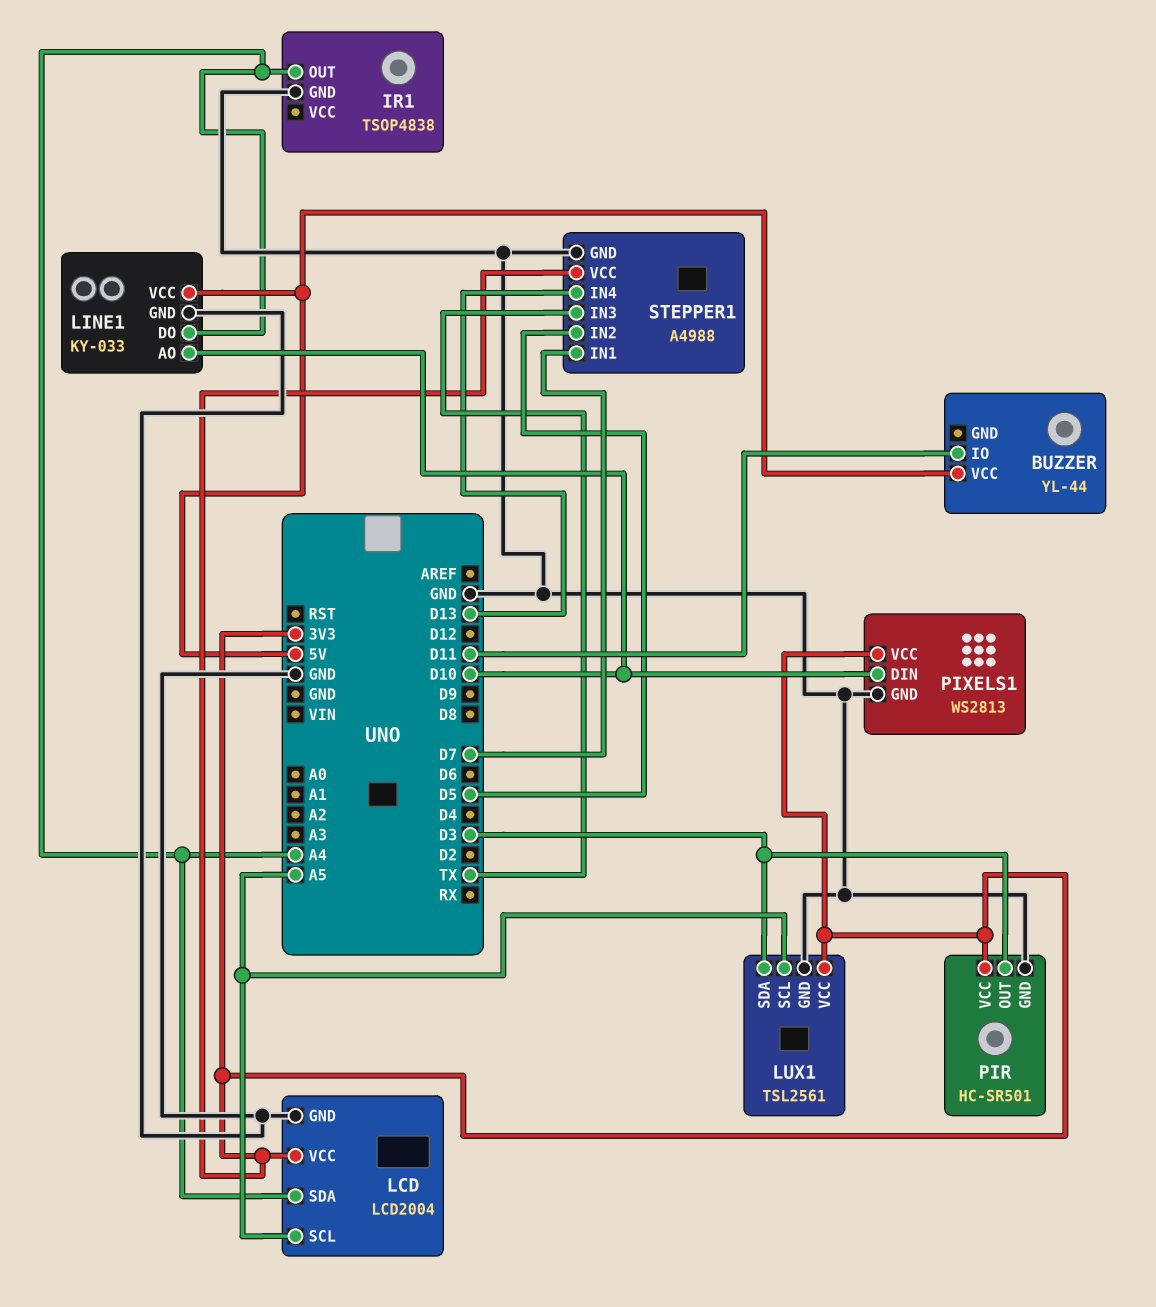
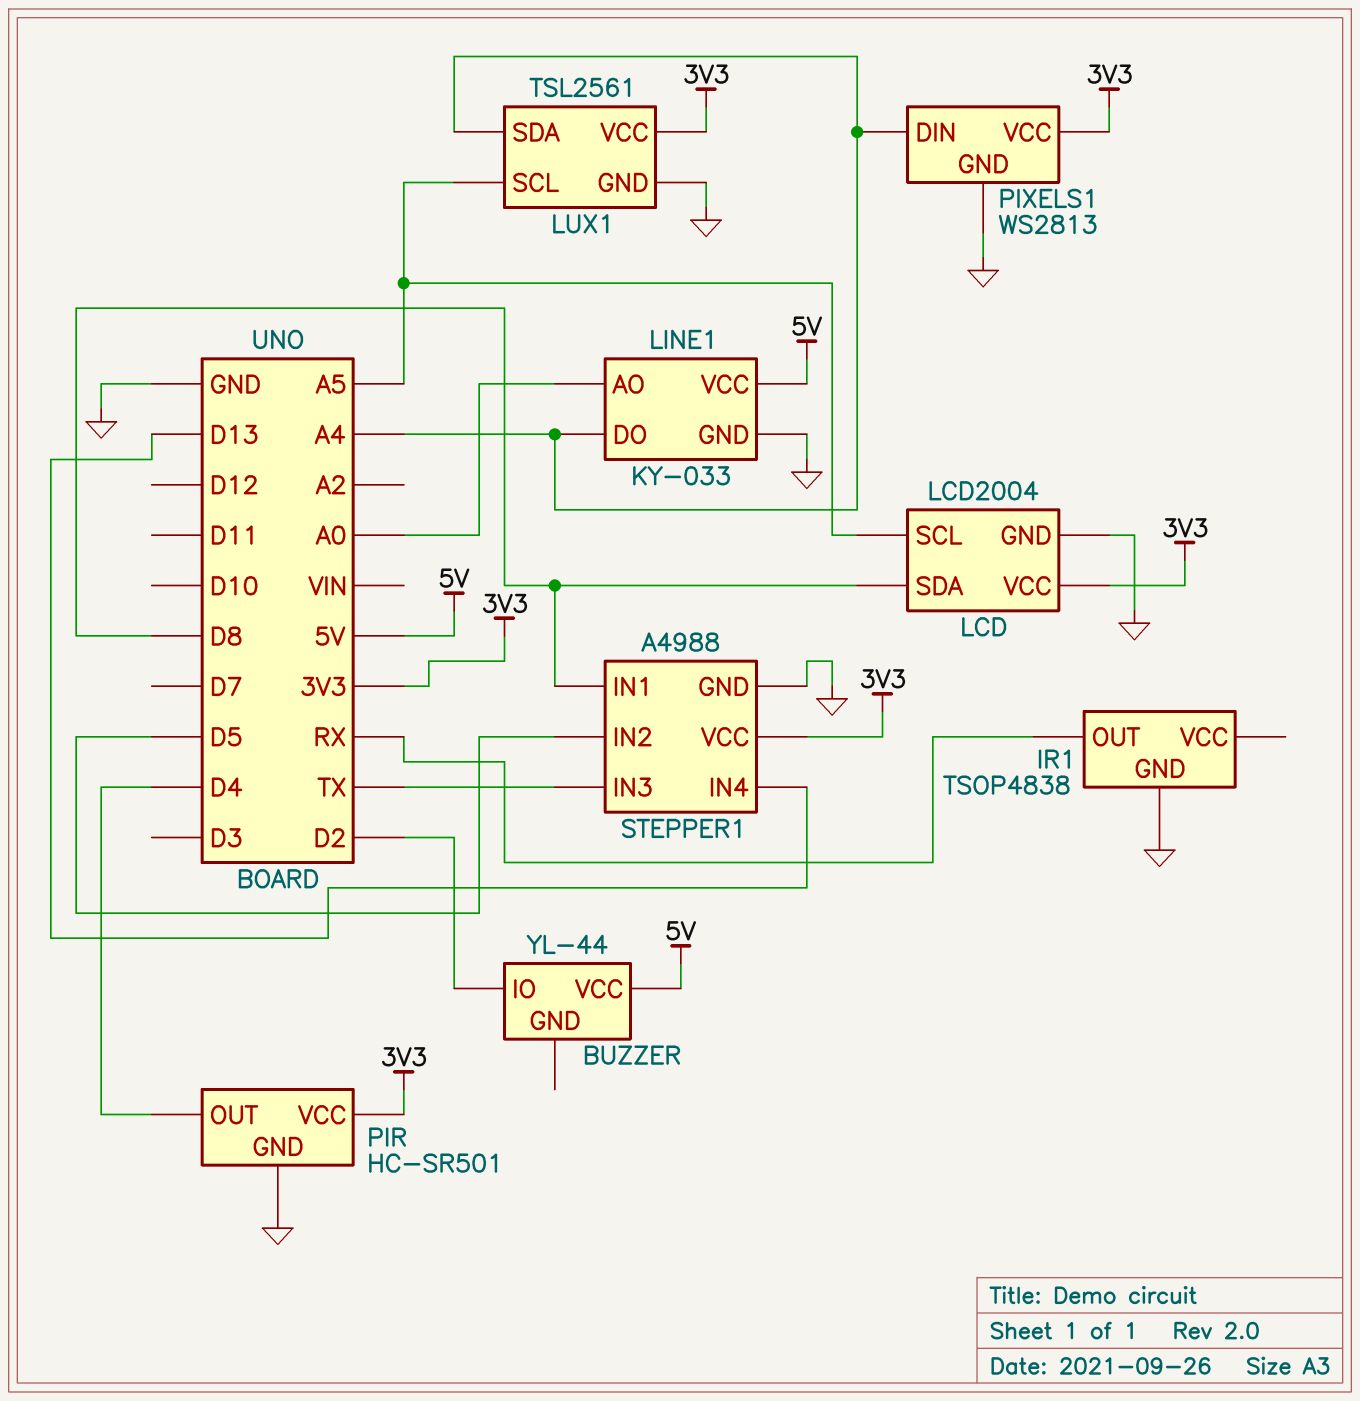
BUZZER pin IO: D11 -> D2
IR1 pin OUT: A4 -> RX
LCD pin SDA: A4 -> D8
LINE1 pin AO: D10 -> A0
LUX1 pin SDA: D3 -> A4
PIR pin OUT: D3 -> D4
PIXELS1 pin DIN: D10 -> A4
STEPPER1 pin IN1: D7 -> D8

